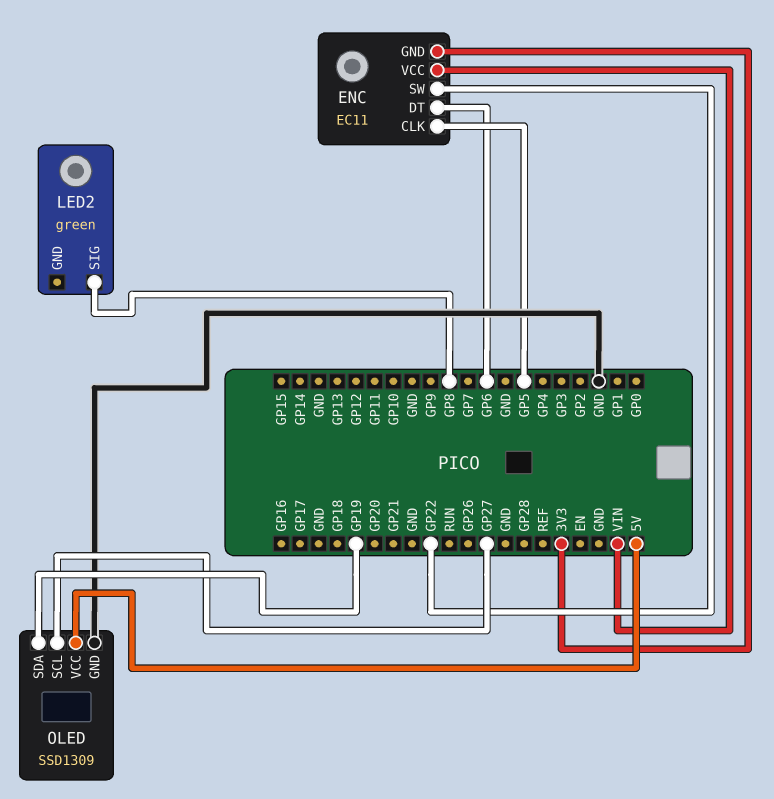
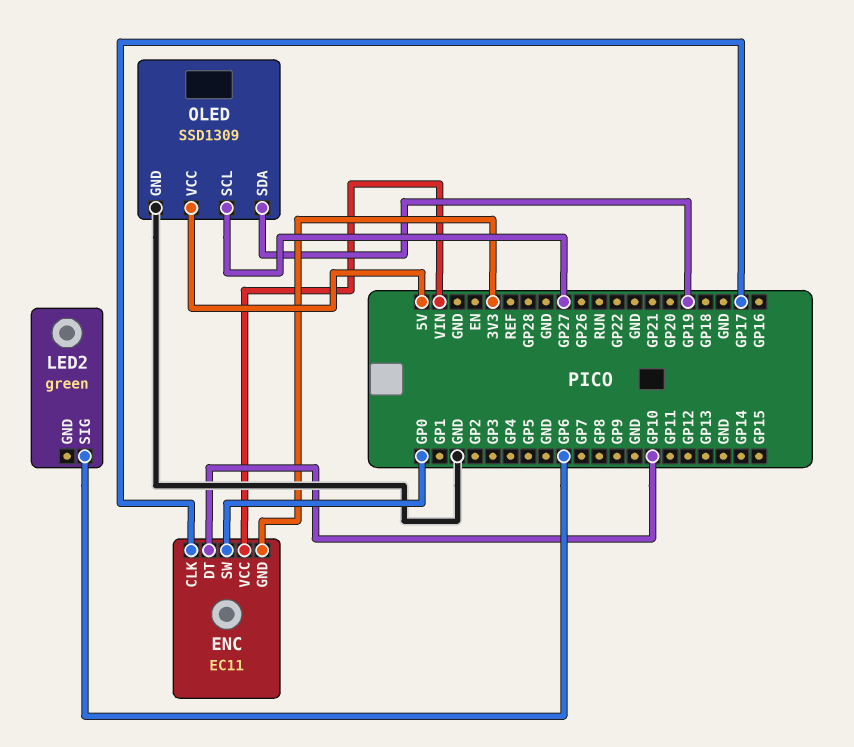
ENC pin CLK: GP5 -> GP17
ENC pin DT: GP6 -> GP10
ENC pin SW: GP22 -> GP0
LED2 pin SIG: GP8 -> GP6

